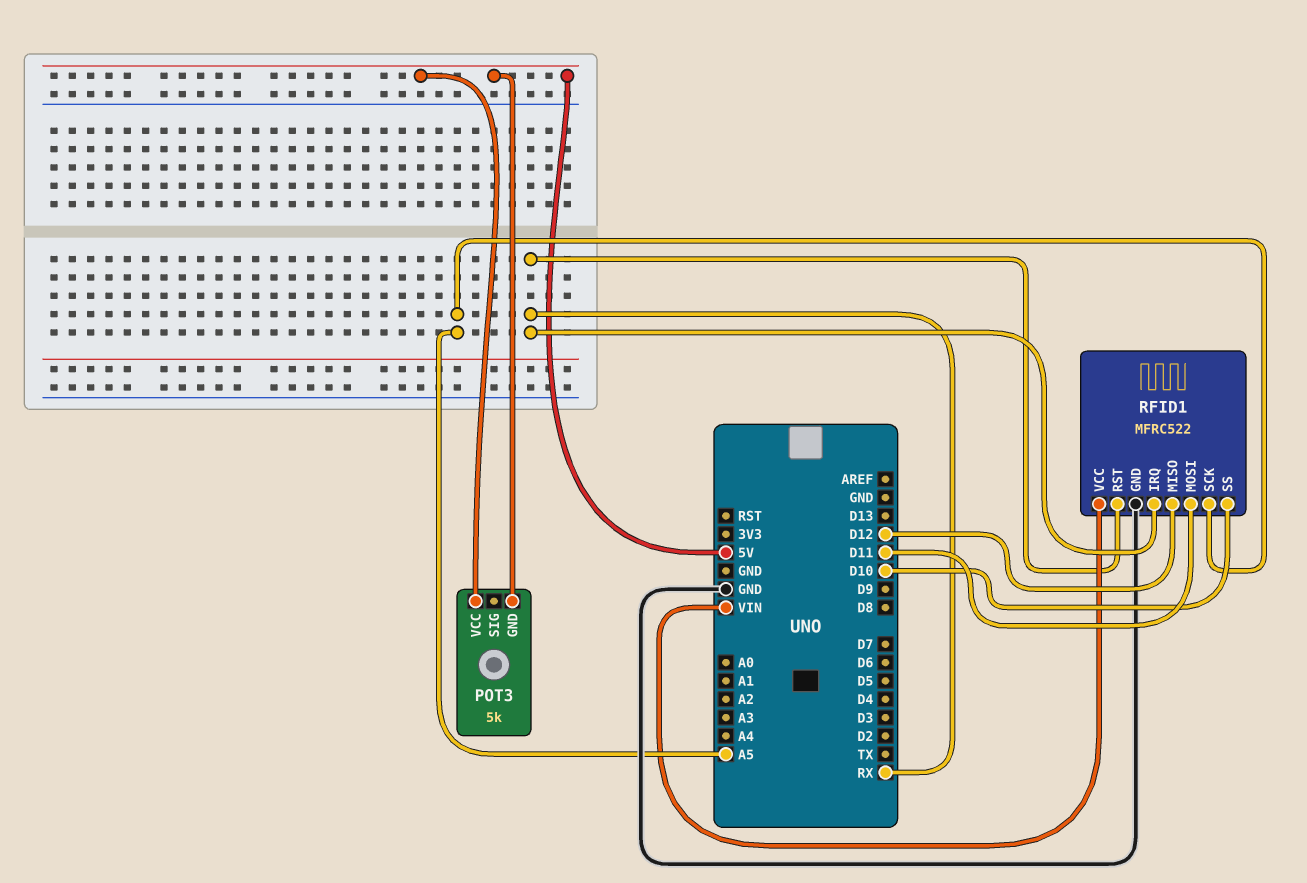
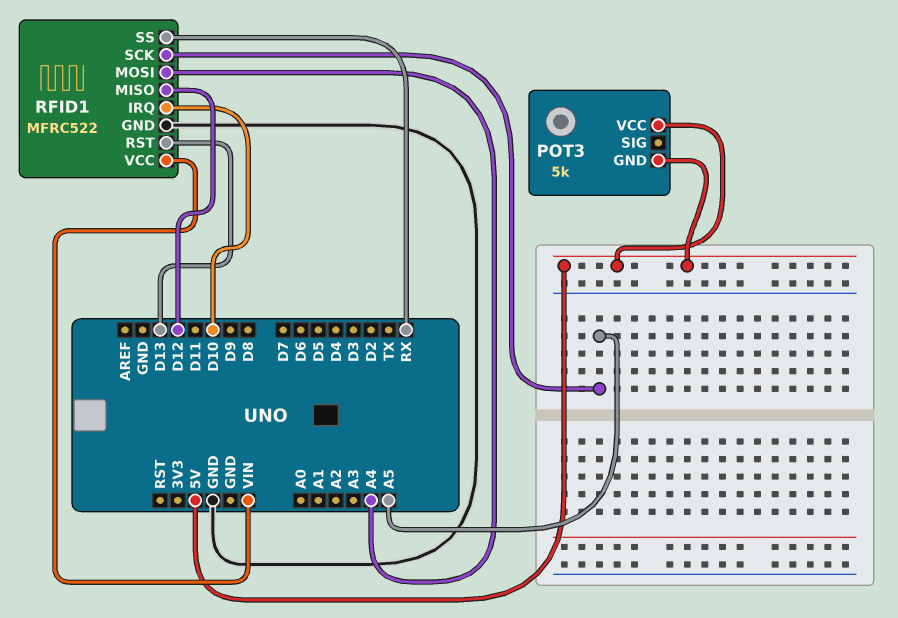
RFID1 pin IRQ: RX -> D10
RFID1 pin MOSI: D11 -> A4
RFID1 pin RST: RX -> D13
RFID1 pin SS: D10 -> RX

